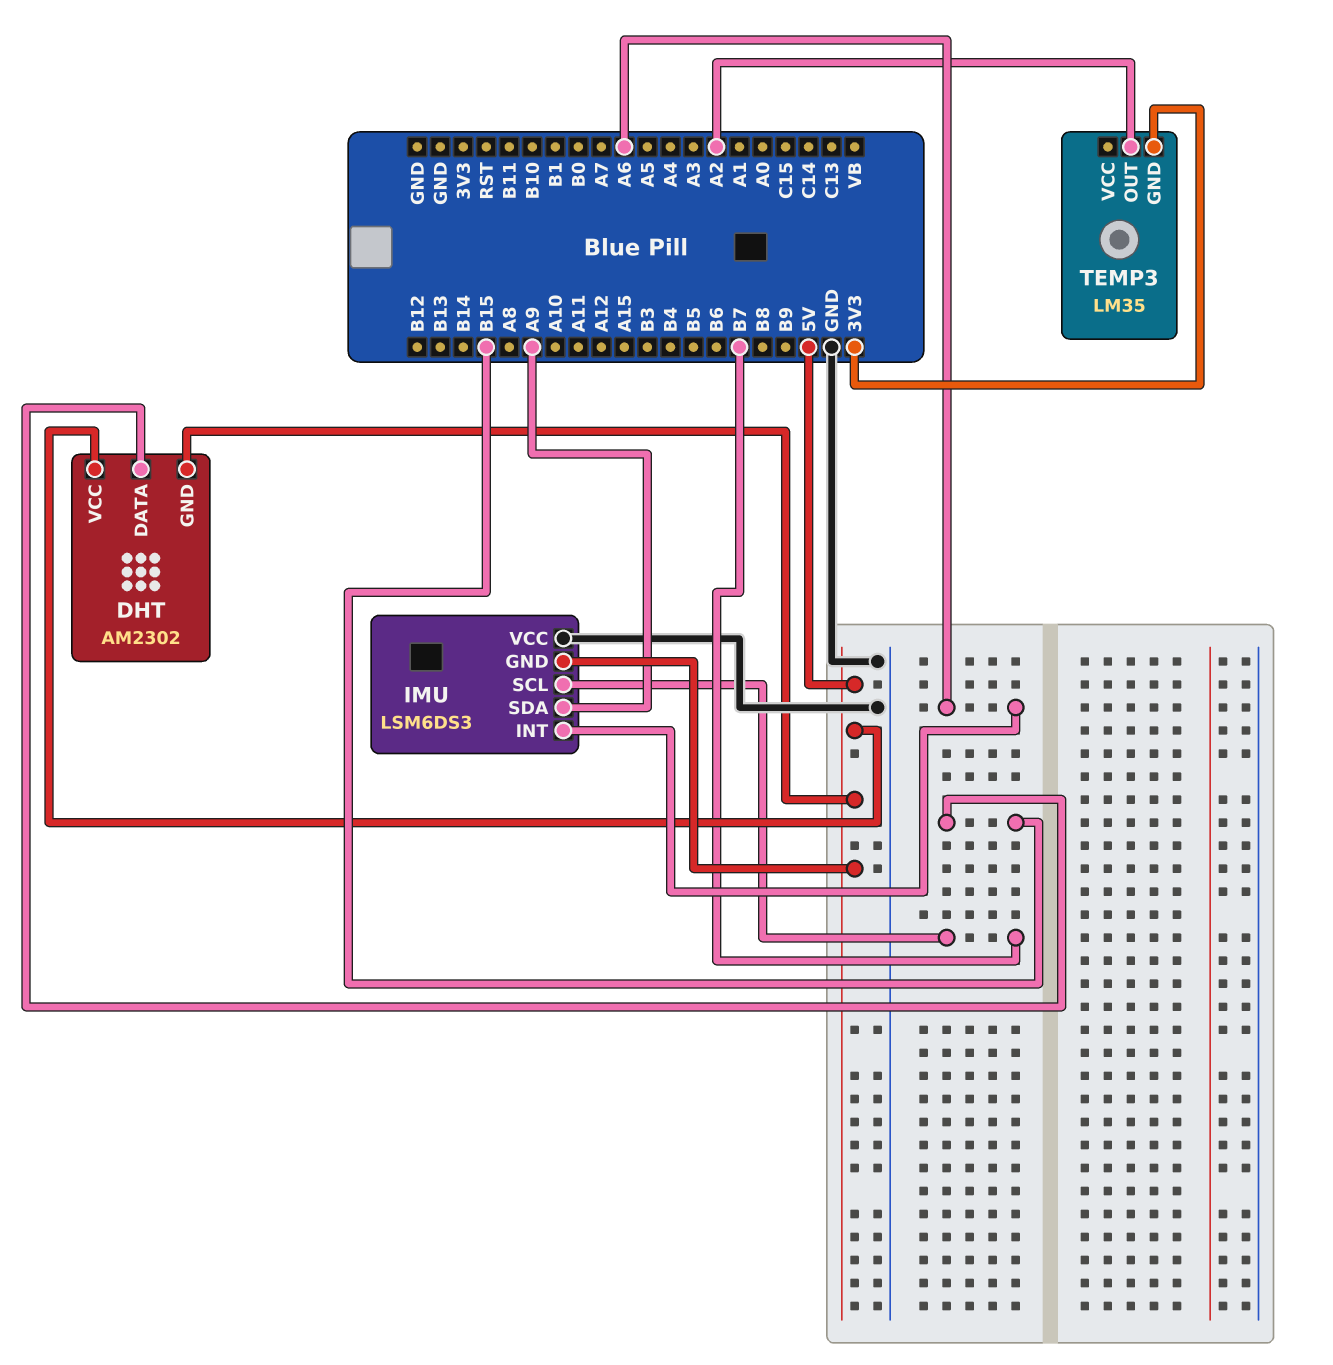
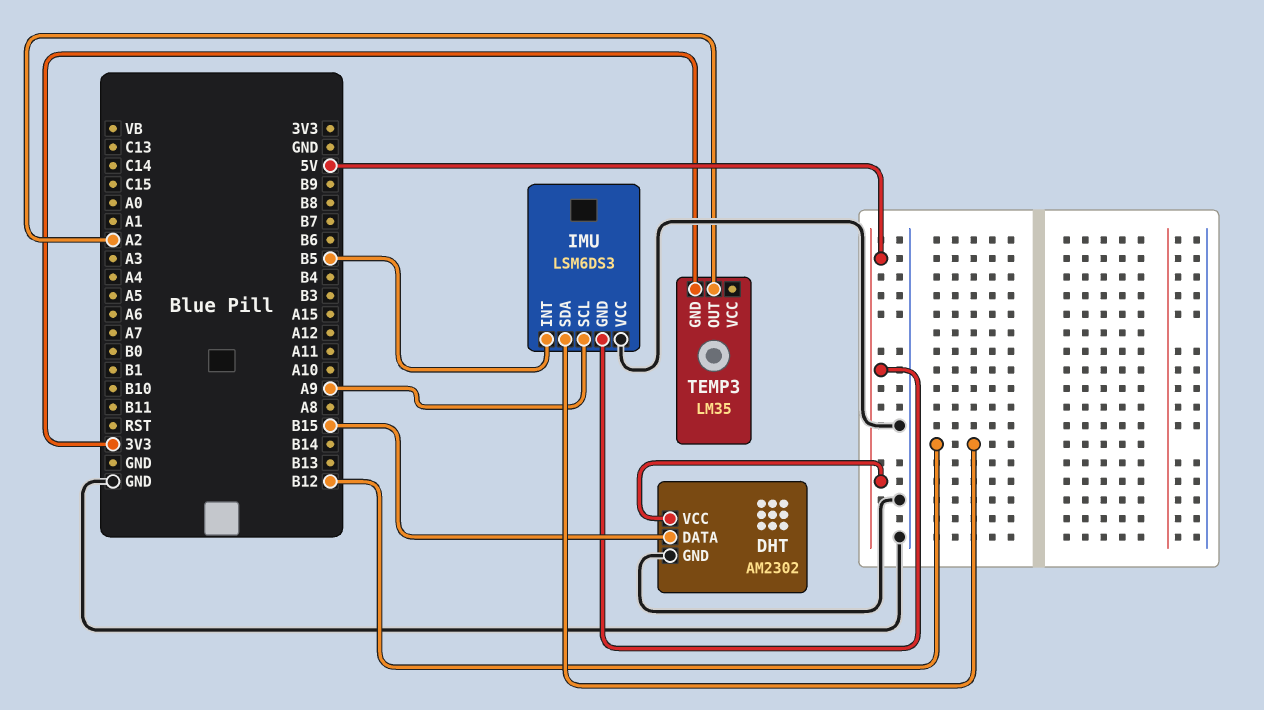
DHT pin GND: 5V -> GND
IMU pin INT: A6 -> B5
IMU pin SCL: B7 -> A9
IMU pin SDA: A9 -> B12

